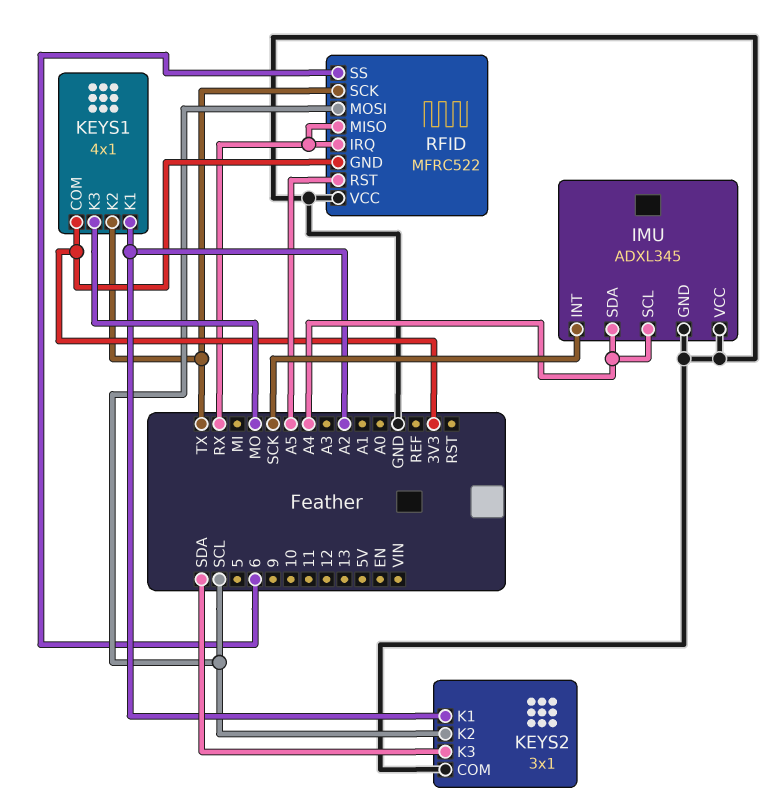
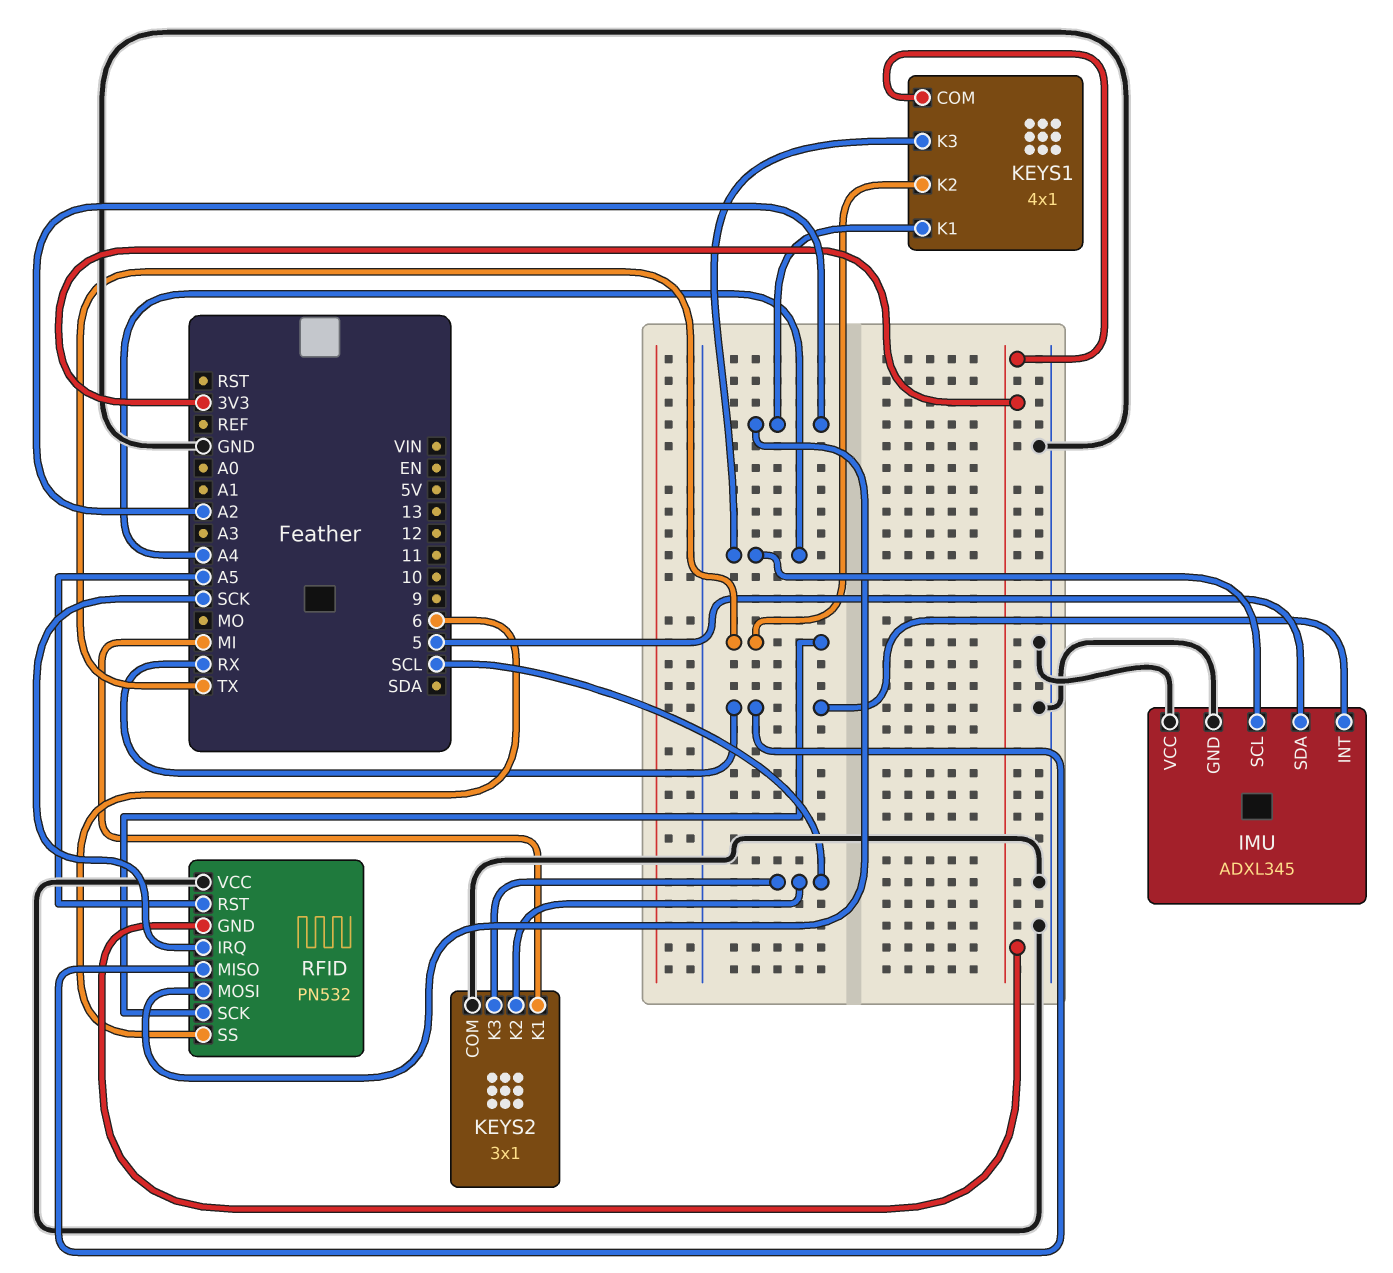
IMU pin INT: SCK -> RX
IMU pin SDA: A4 -> 5
KEYS1 pin K3: MO -> A4
KEYS2 pin K1: A2 -> MI
KEYS2 pin K3: SDA -> SCL
RFID: MFRC522 -> PN532
RFID pin IRQ: RX -> SCK
RFID pin MOSI: SCL -> A2

